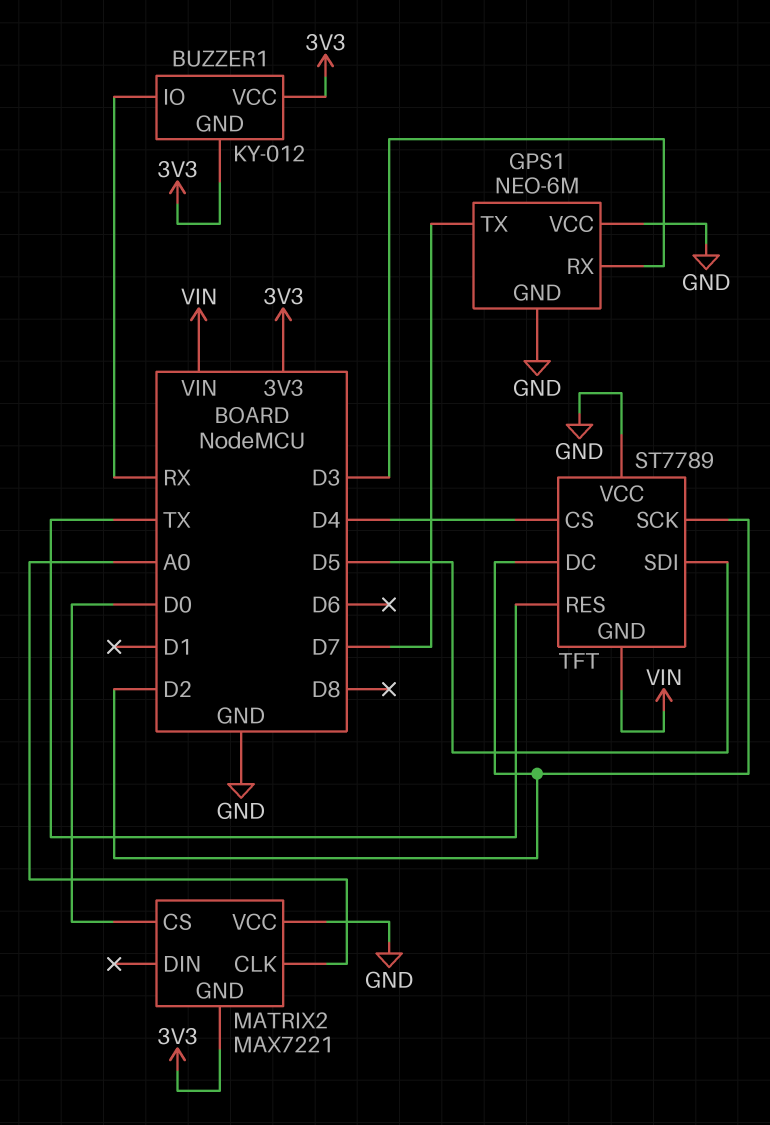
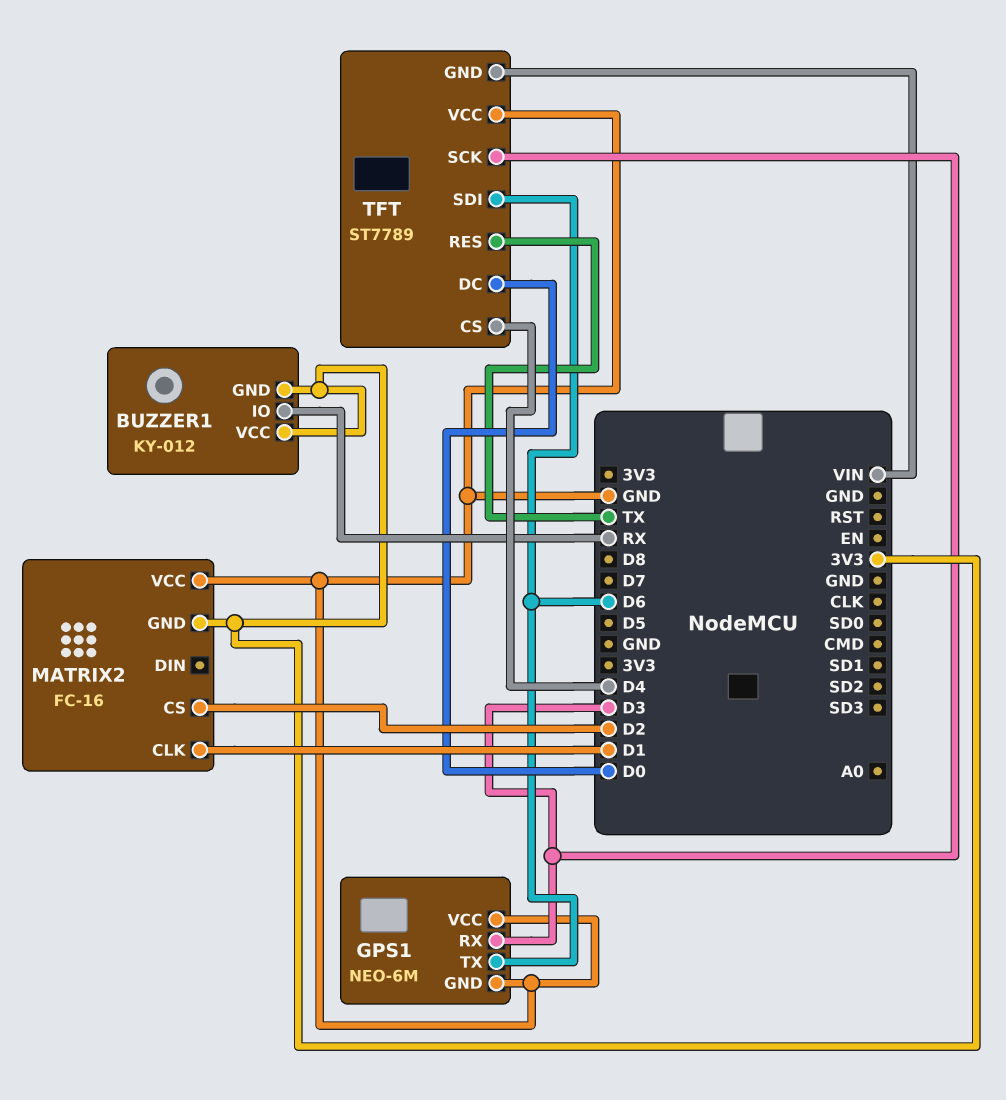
GPS1 pin TX: D7 -> D6
MATRIX2: MAX7221 -> FC-16
MATRIX2 pin CLK: A0 -> D1
MATRIX2 pin CS: D0 -> D2
TFT pin DC: D2 -> D0
TFT pin SCK: D2 -> D3
TFT pin SDI: D5 -> D6

